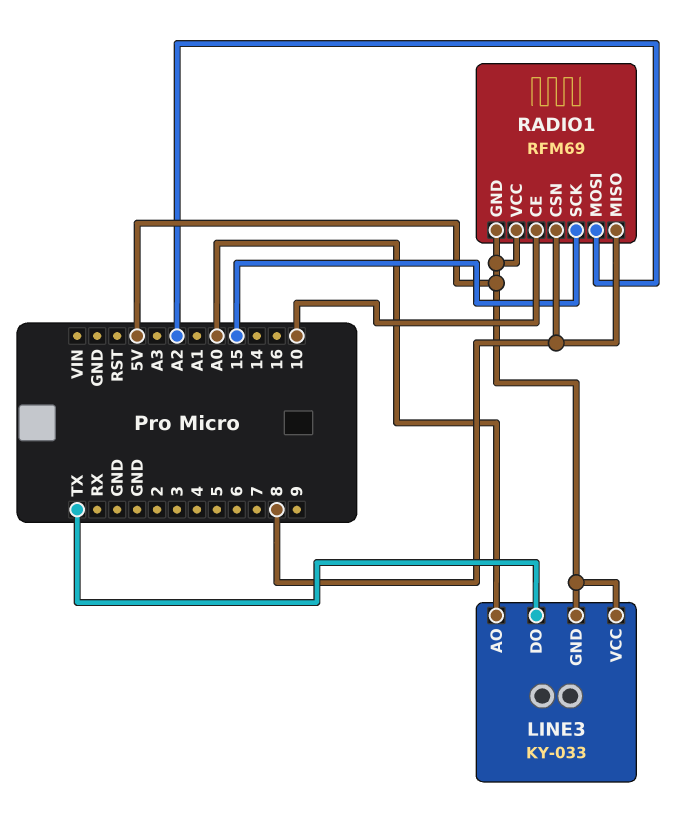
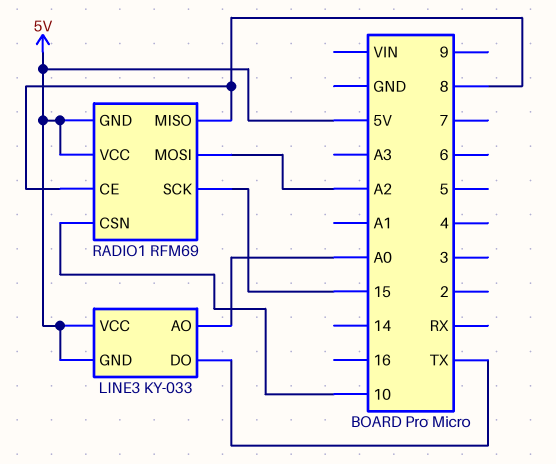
RADIO1 pin CE: 10 -> 8
RADIO1 pin CSN: 8 -> 10

